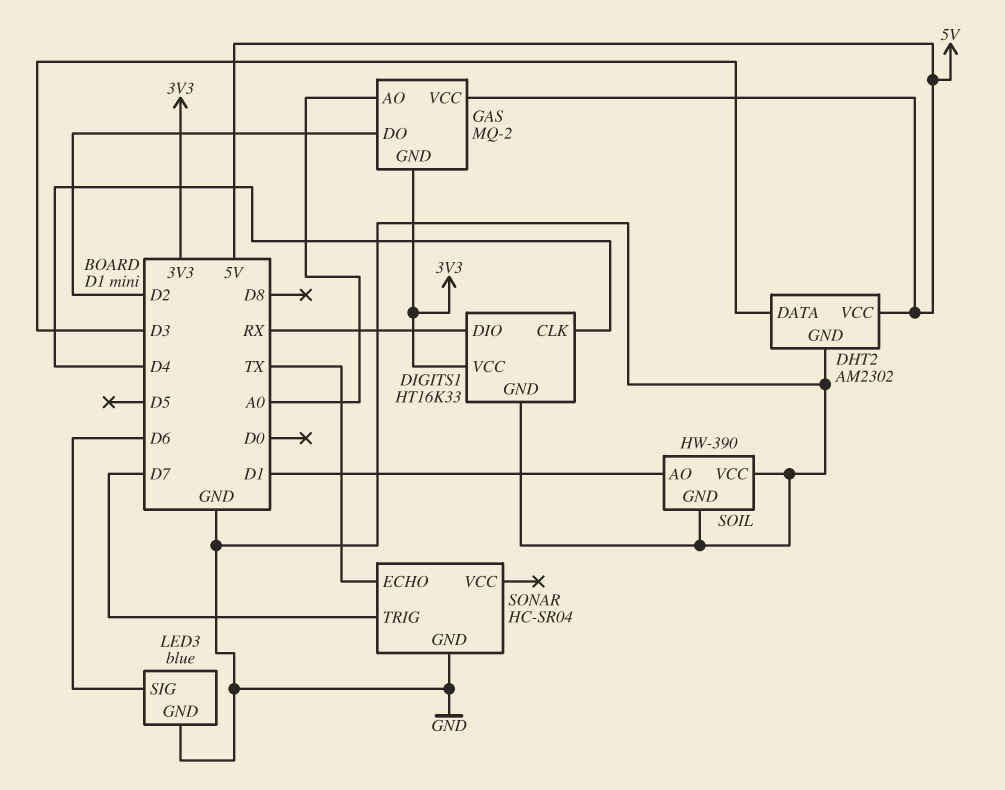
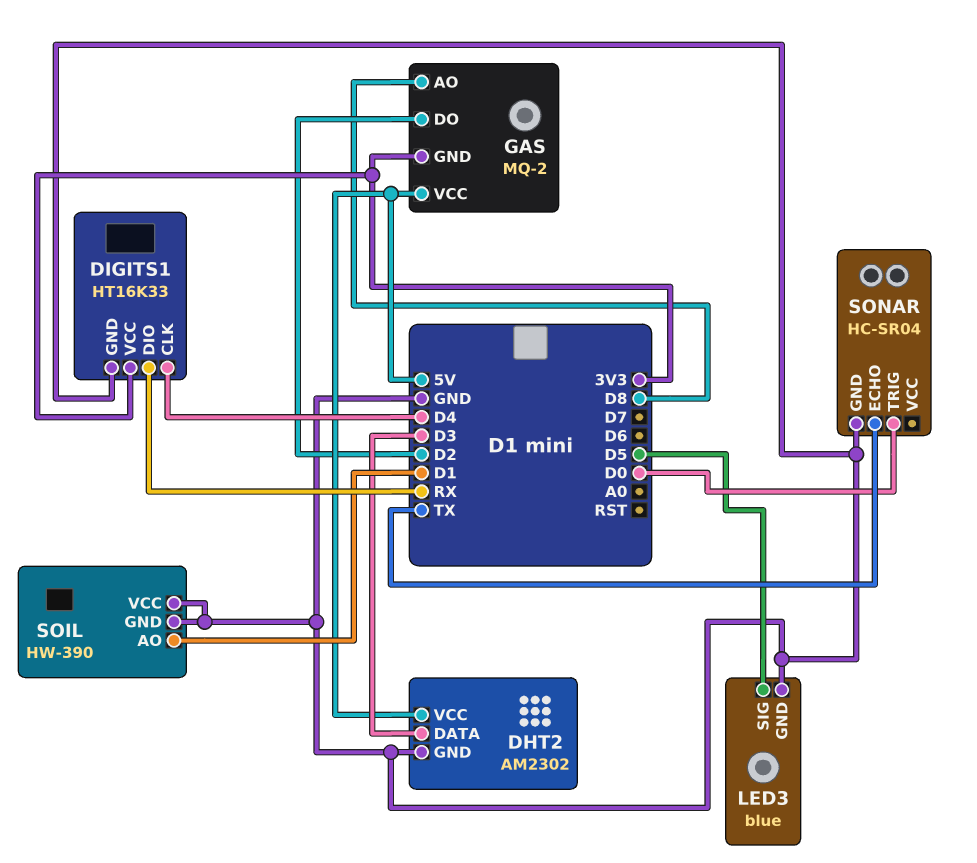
GAS pin AO: A0 -> D8
LED3 pin SIG: D6 -> D5
SONAR pin TRIG: D7 -> D0

